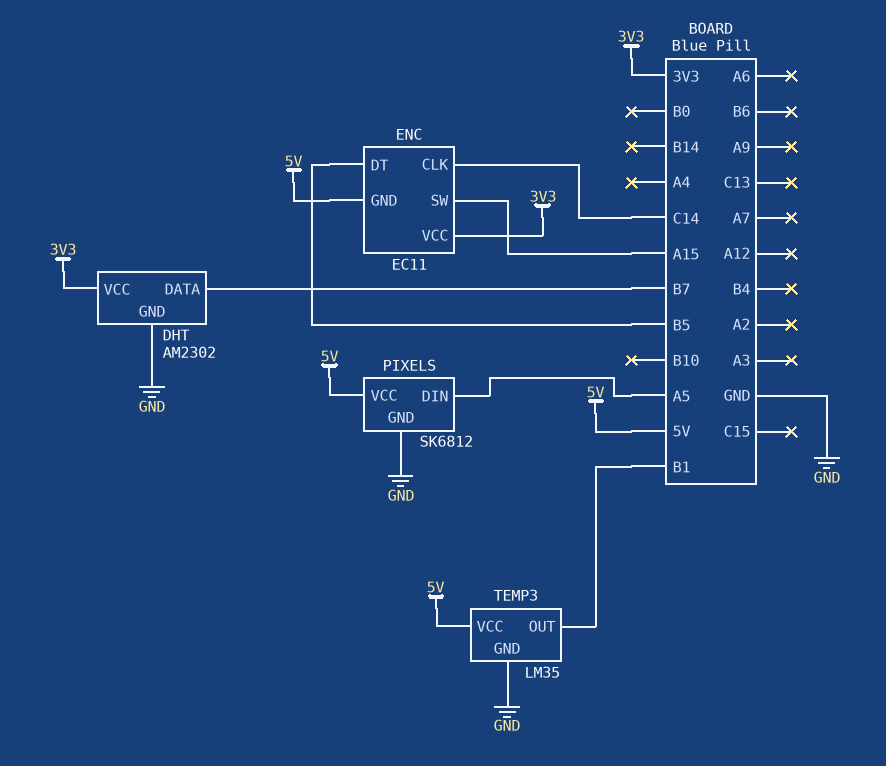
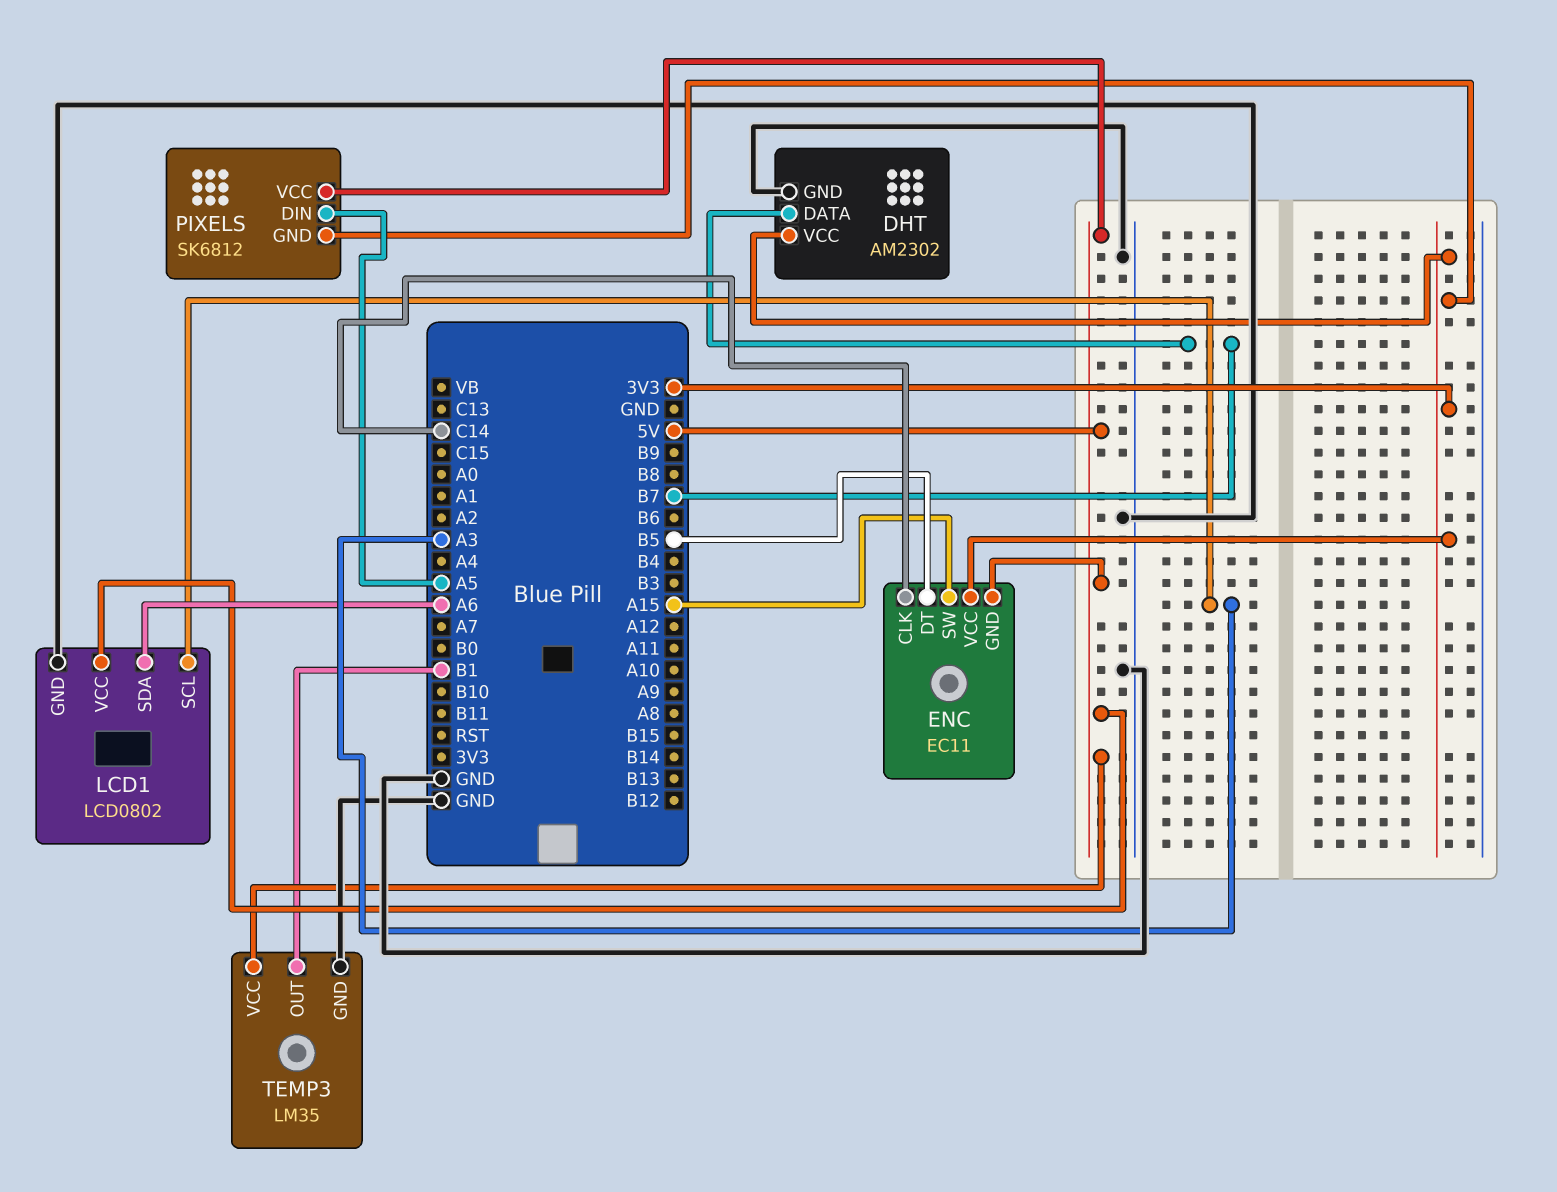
LCD1: none -> LCD0802
LCD1 pin GND: none -> GND
LCD1 pin SCL: none -> A3
LCD1 pin SDA: none -> A6
LCD1 pin VCC: none -> 5V
PIXELS pin GND: GND -> 3V3

